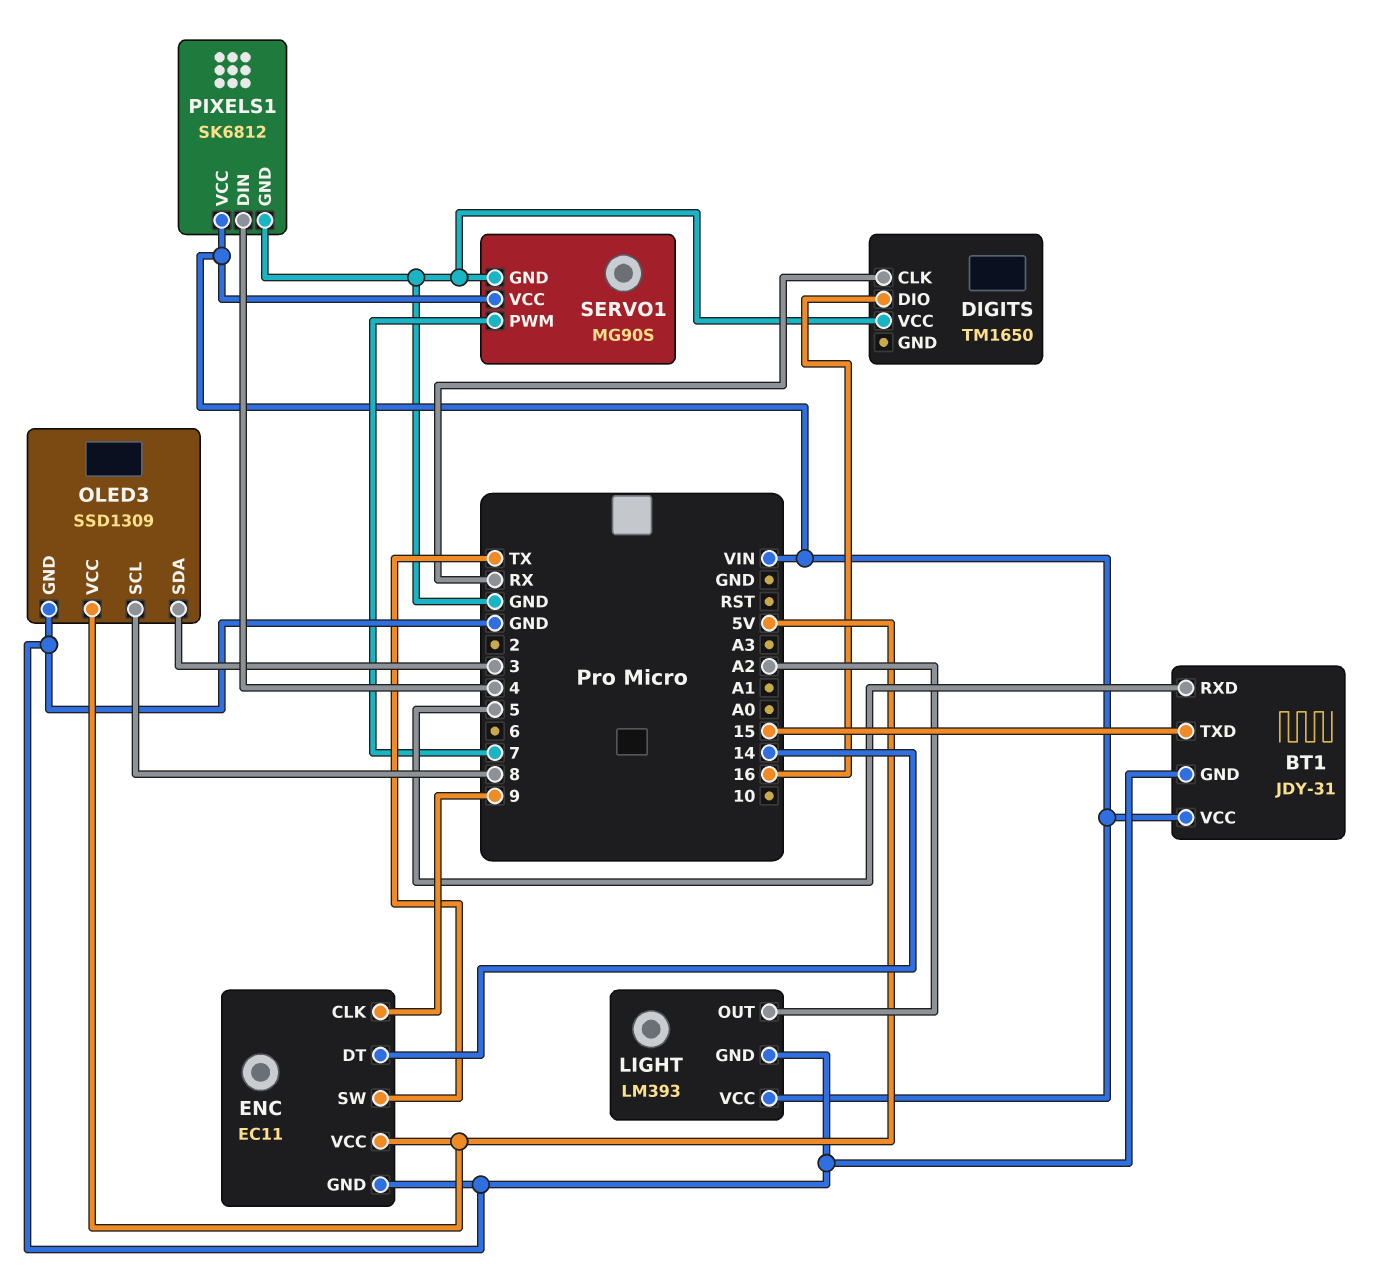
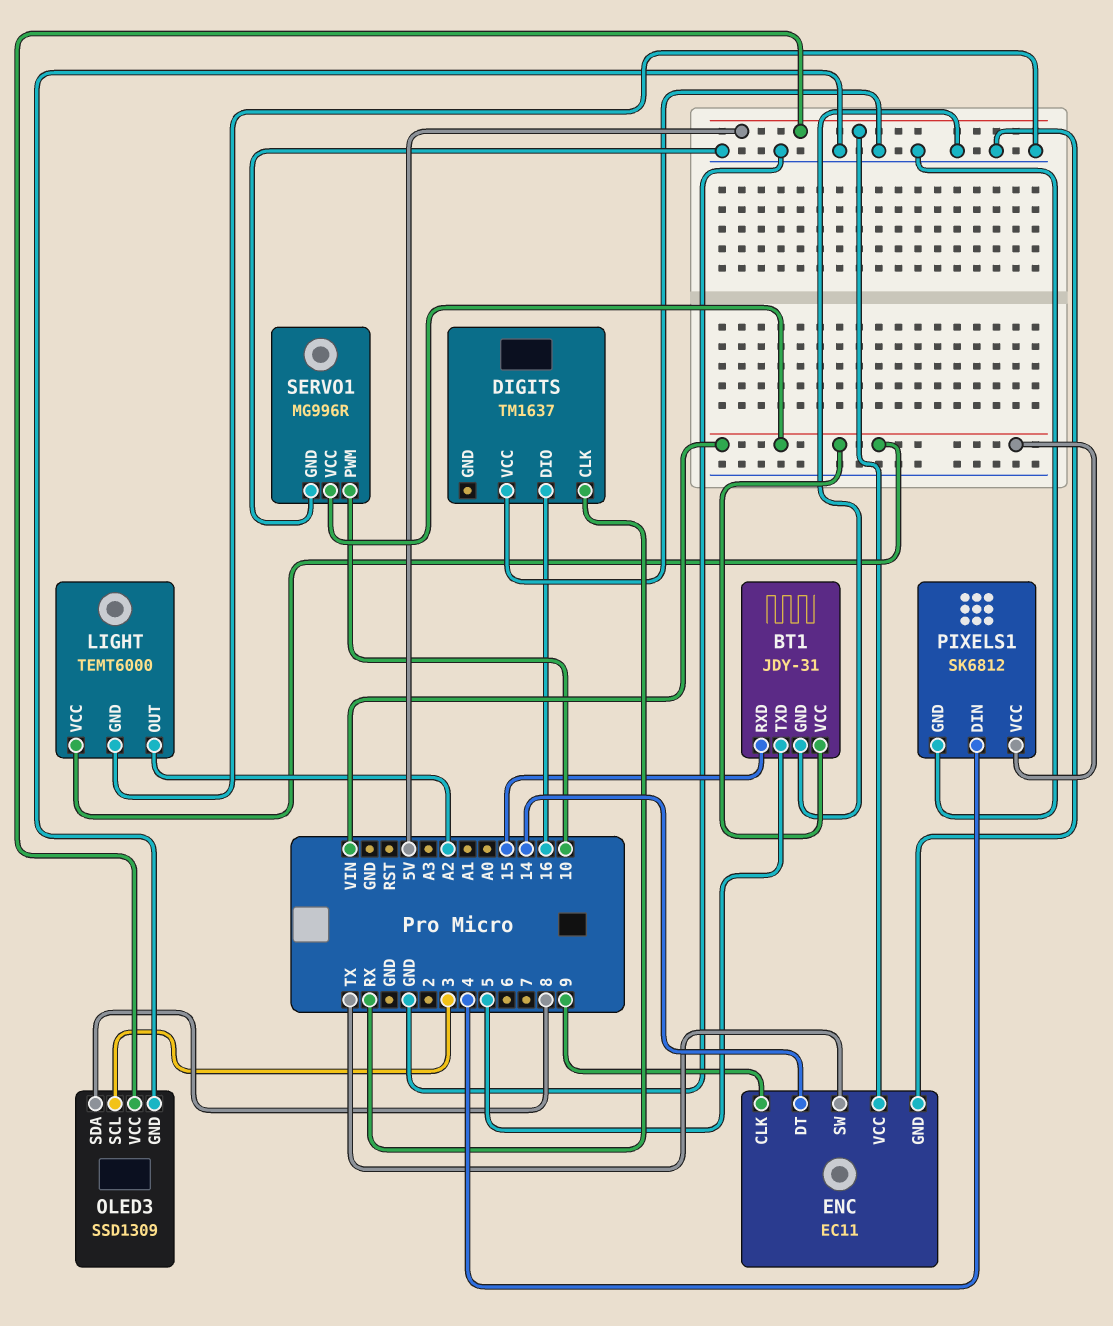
BT1 pin RXD: 5 -> 15
BT1 pin TXD: 15 -> 5
DIGITS: TM1650 -> TM1637
LIGHT: LM393 -> TEMT6000
OLED3 pin SCL: 8 -> 3
OLED3 pin SDA: 3 -> 8
SERVO1: MG90S -> MG996R
SERVO1 pin PWM: 7 -> 10

